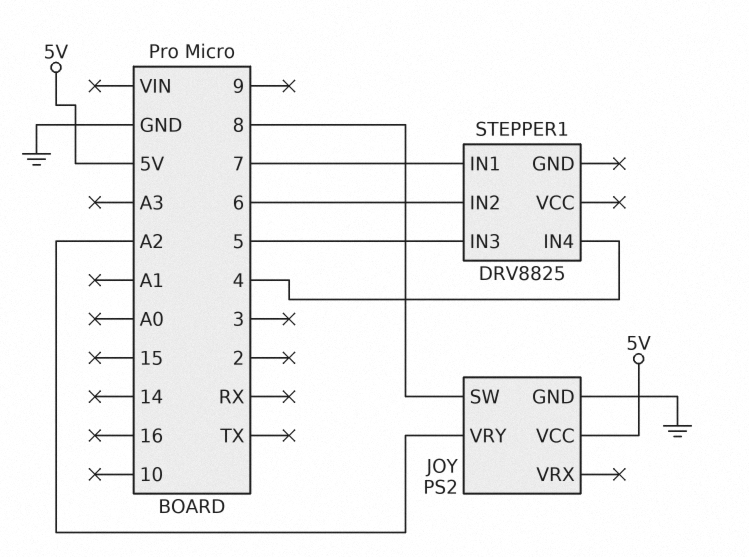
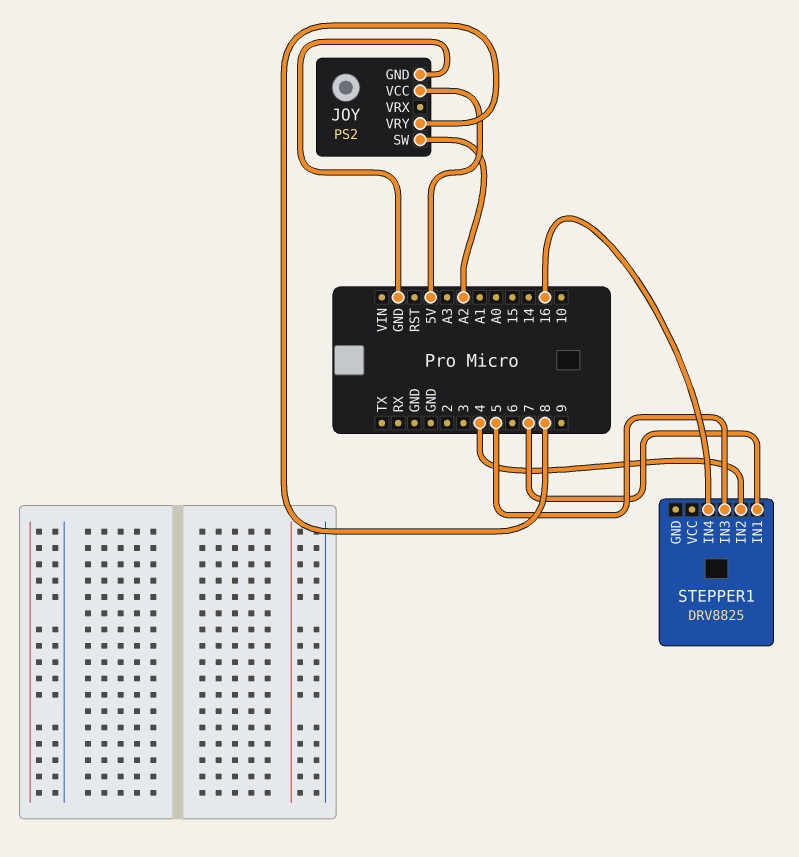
JOY pin SW: 8 -> A2
JOY pin VRY: A2 -> 8
STEPPER1 pin IN2: 6 -> 4
STEPPER1 pin IN4: 4 -> 16

